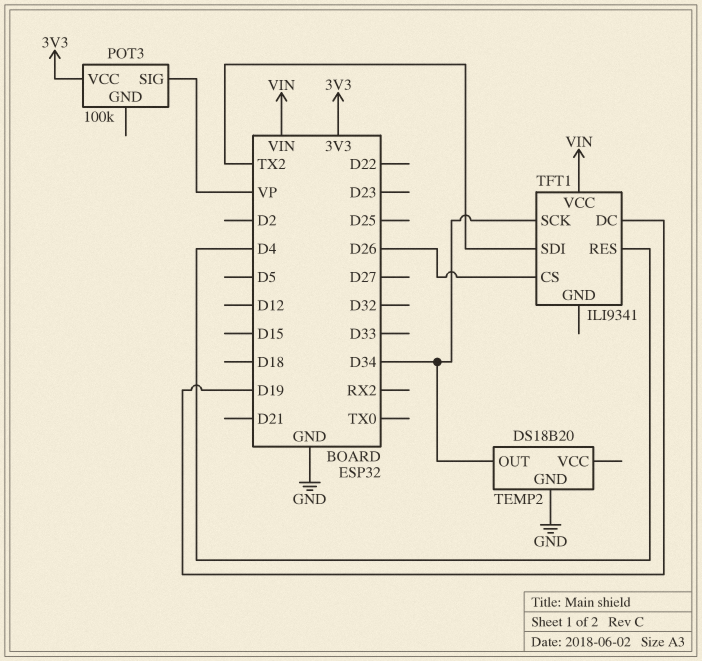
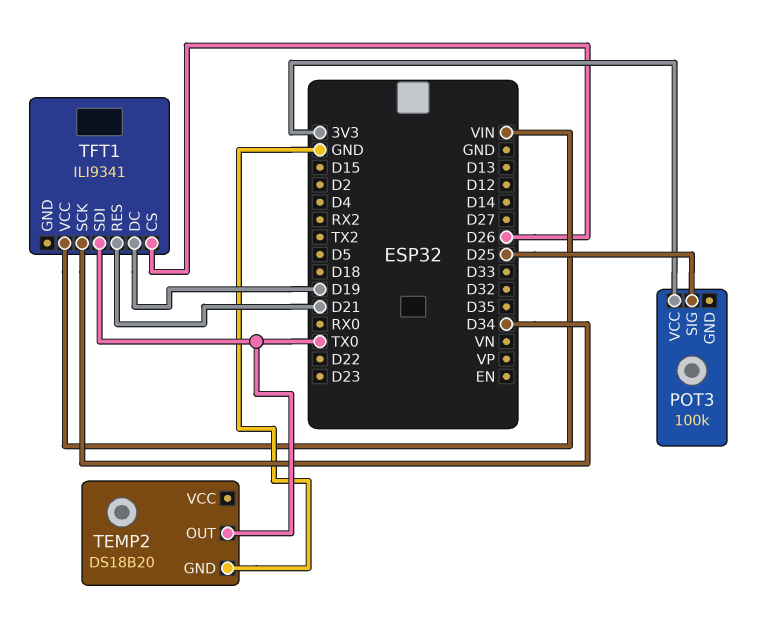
POT3 pin SIG: VP -> D25
TEMP2 pin OUT: D34 -> TX0
TFT1 pin RES: D4 -> D21
TFT1 pin SDI: TX2 -> TX0

